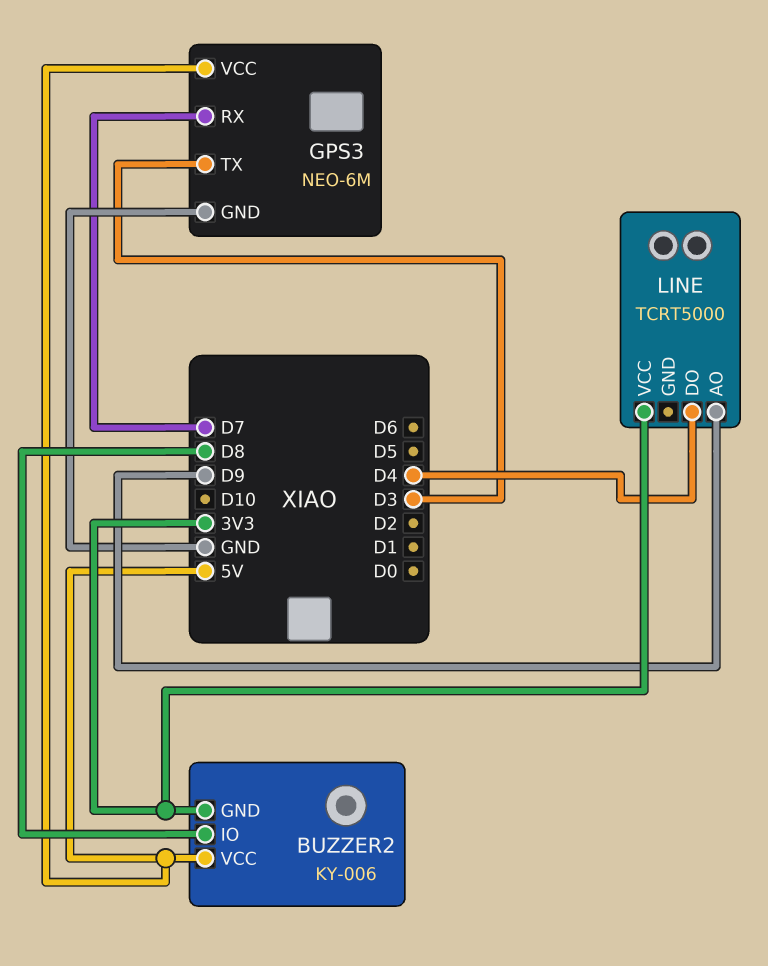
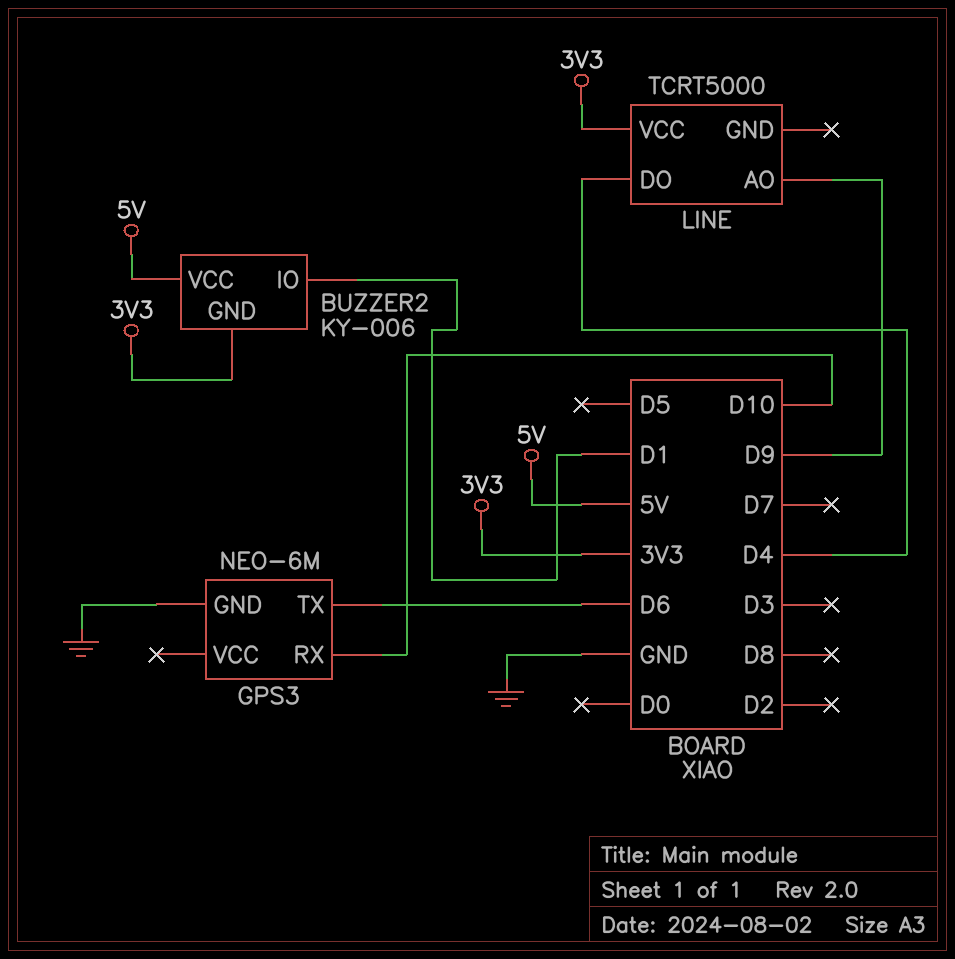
BUZZER2 pin IO: D8 -> D1
GPS3 pin RX: D7 -> D10
GPS3 pin TX: D3 -> D6
GPS3 pin VCC: 5V -> none

